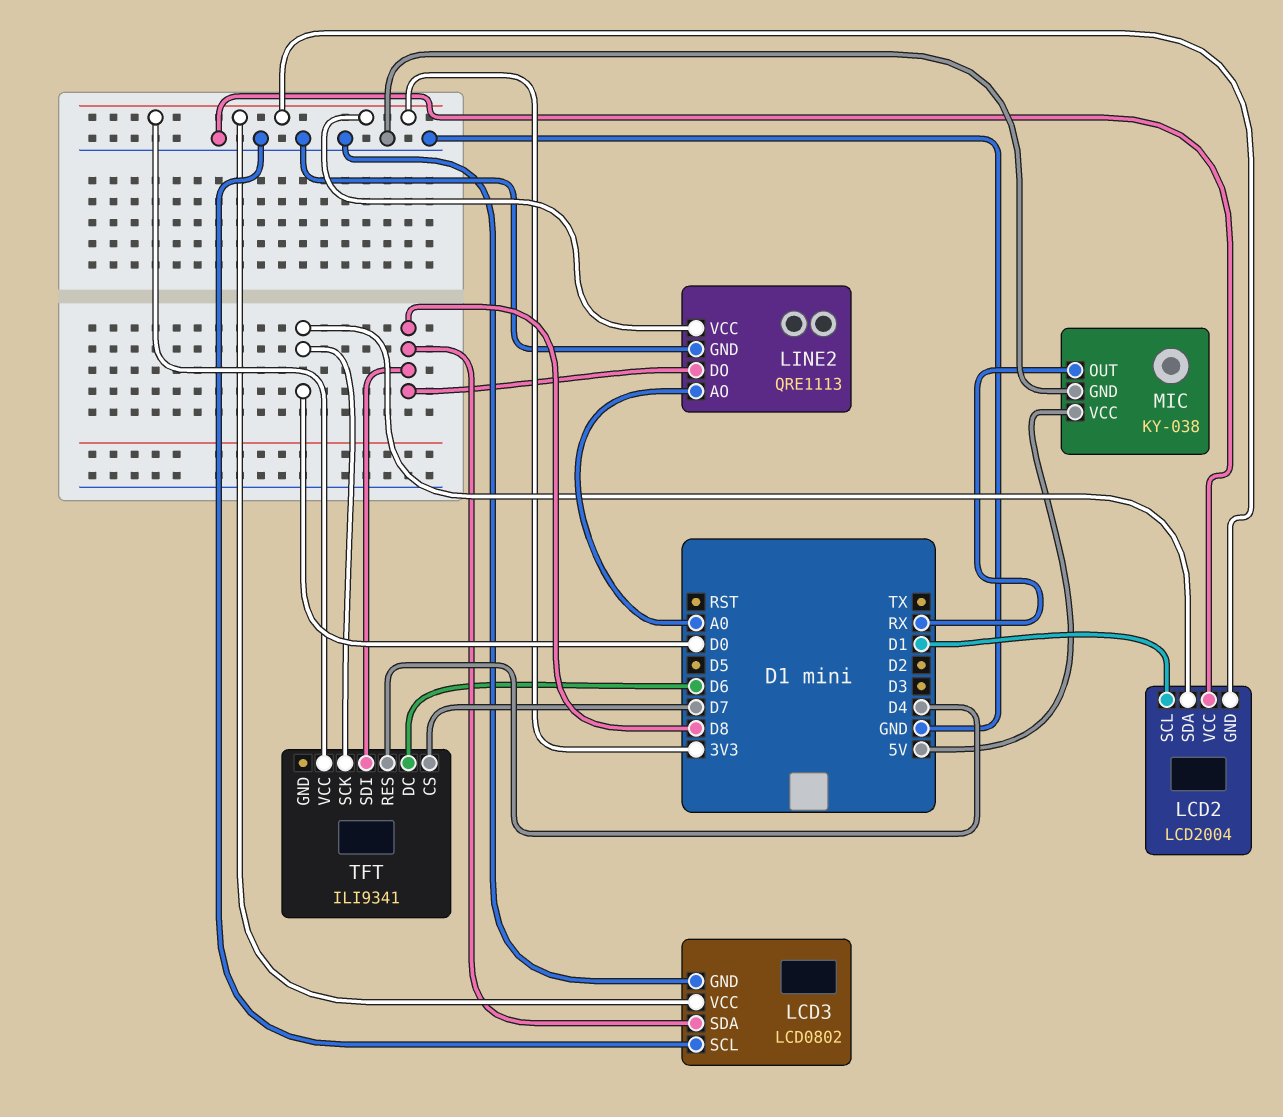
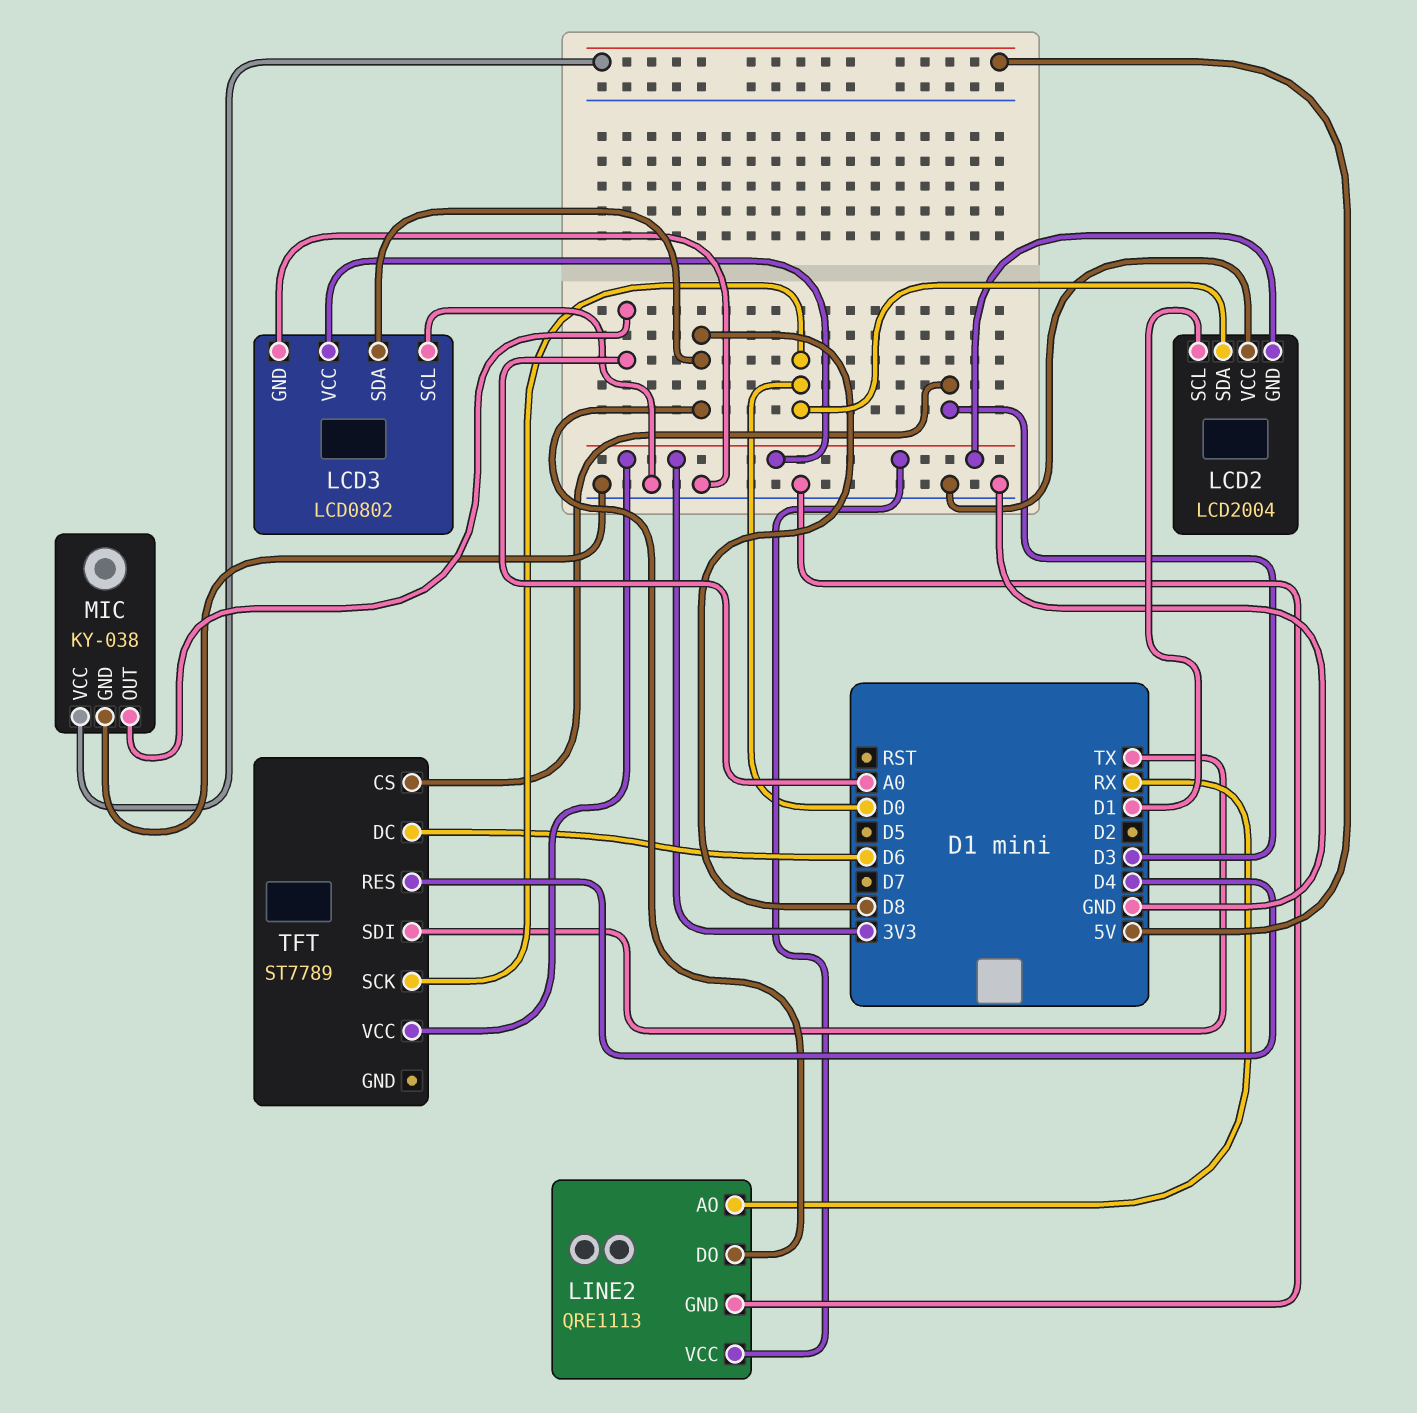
LINE2 pin AO: A0 -> RX
MIC pin OUT: RX -> A0
TFT: ILI9341 -> ST7789
TFT pin CS: D7 -> D3
TFT pin SDI: D8 -> TX

